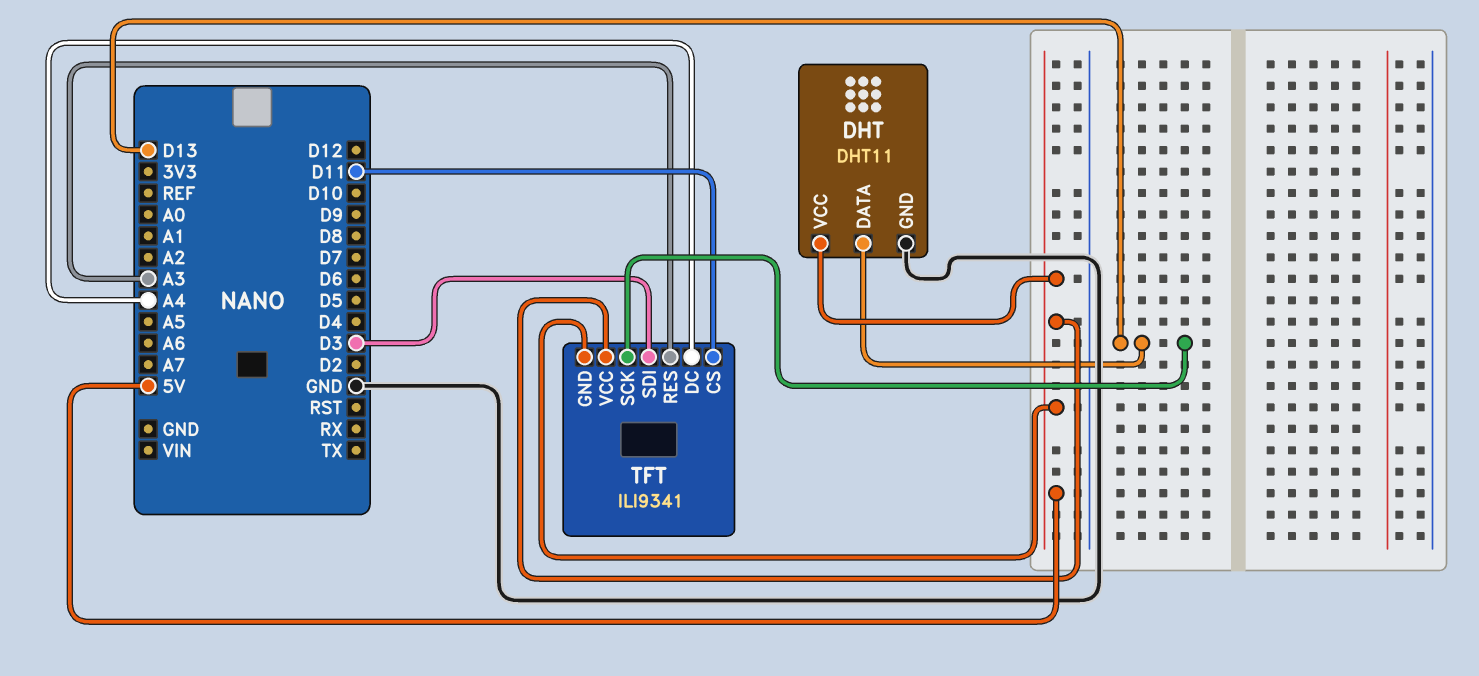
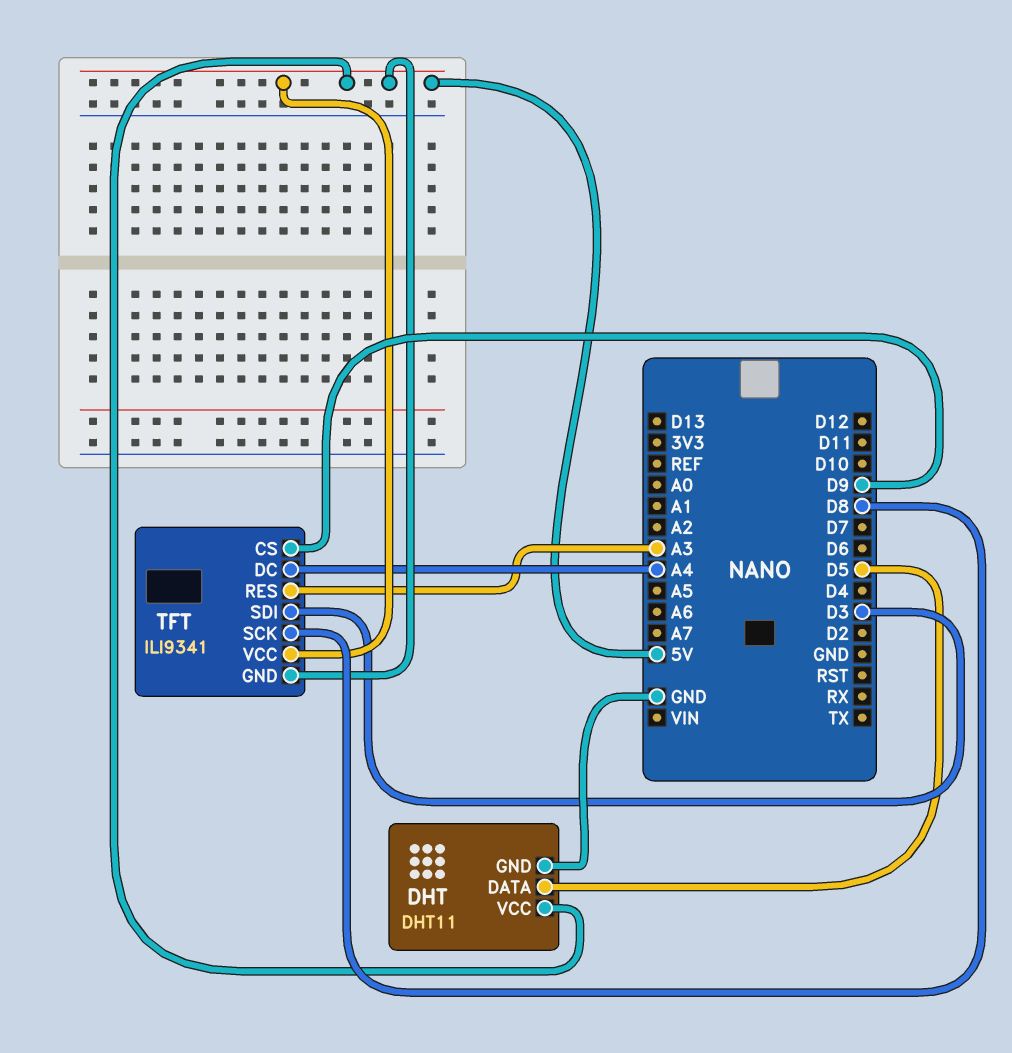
DHT pin DATA: D13 -> D5
TFT pin CS: D11 -> D9
TFT pin SCK: D13 -> D8

